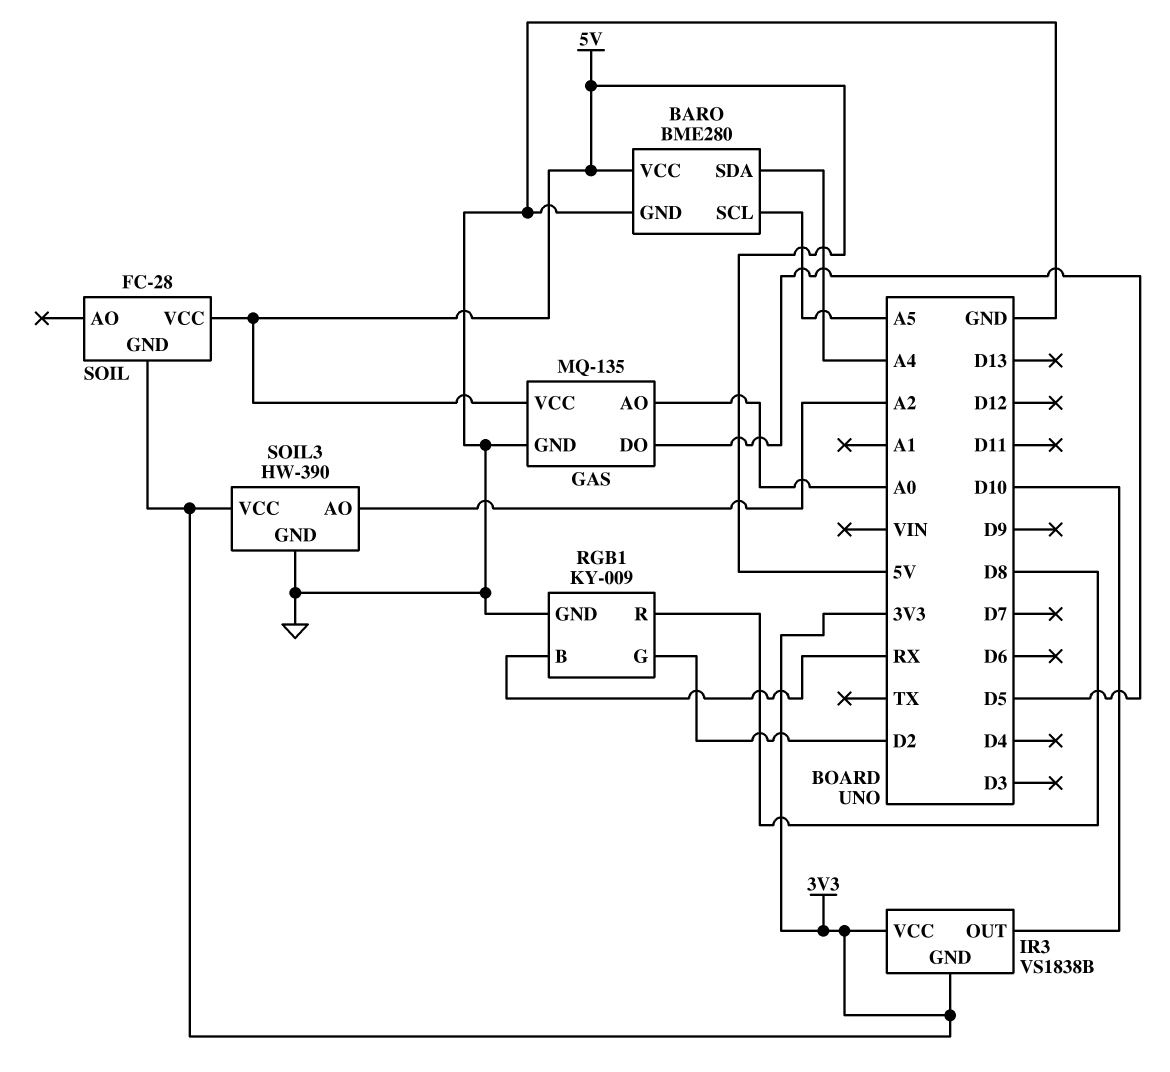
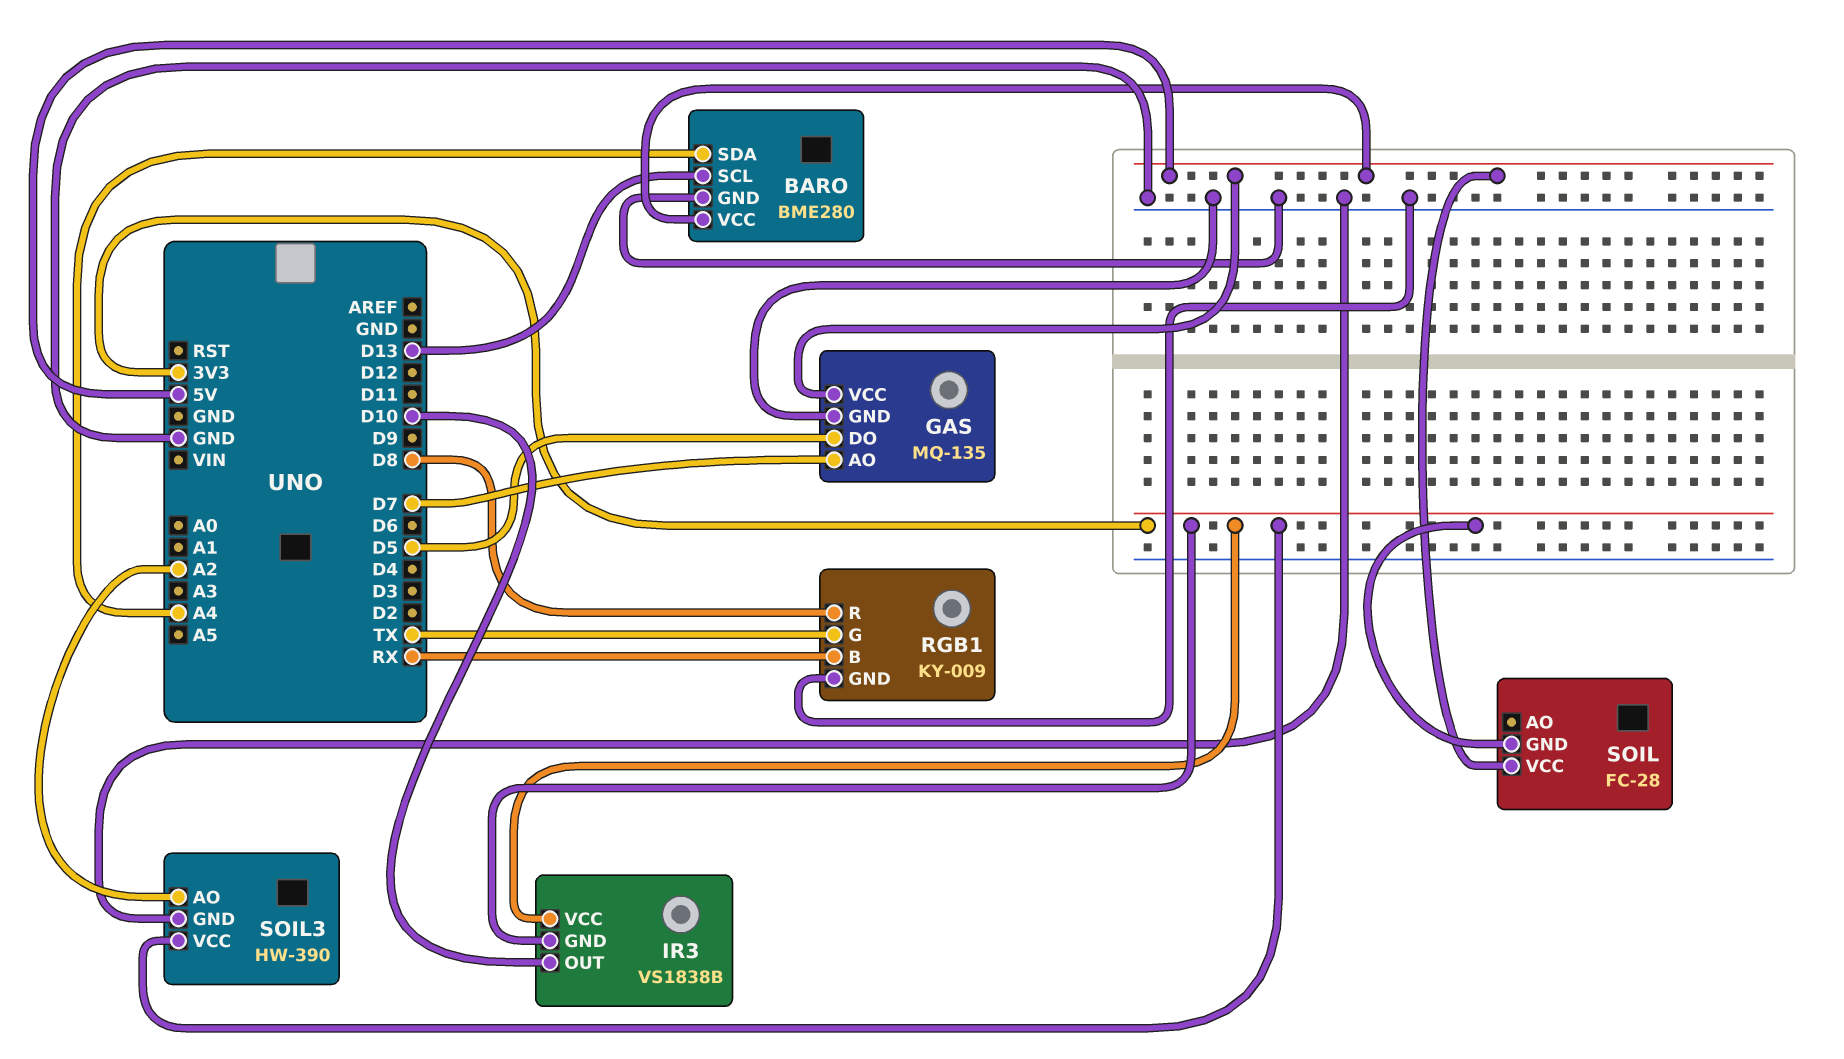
BARO pin SCL: A5 -> D13
GAS pin AO: A0 -> D7
RGB1 pin G: D2 -> TX

